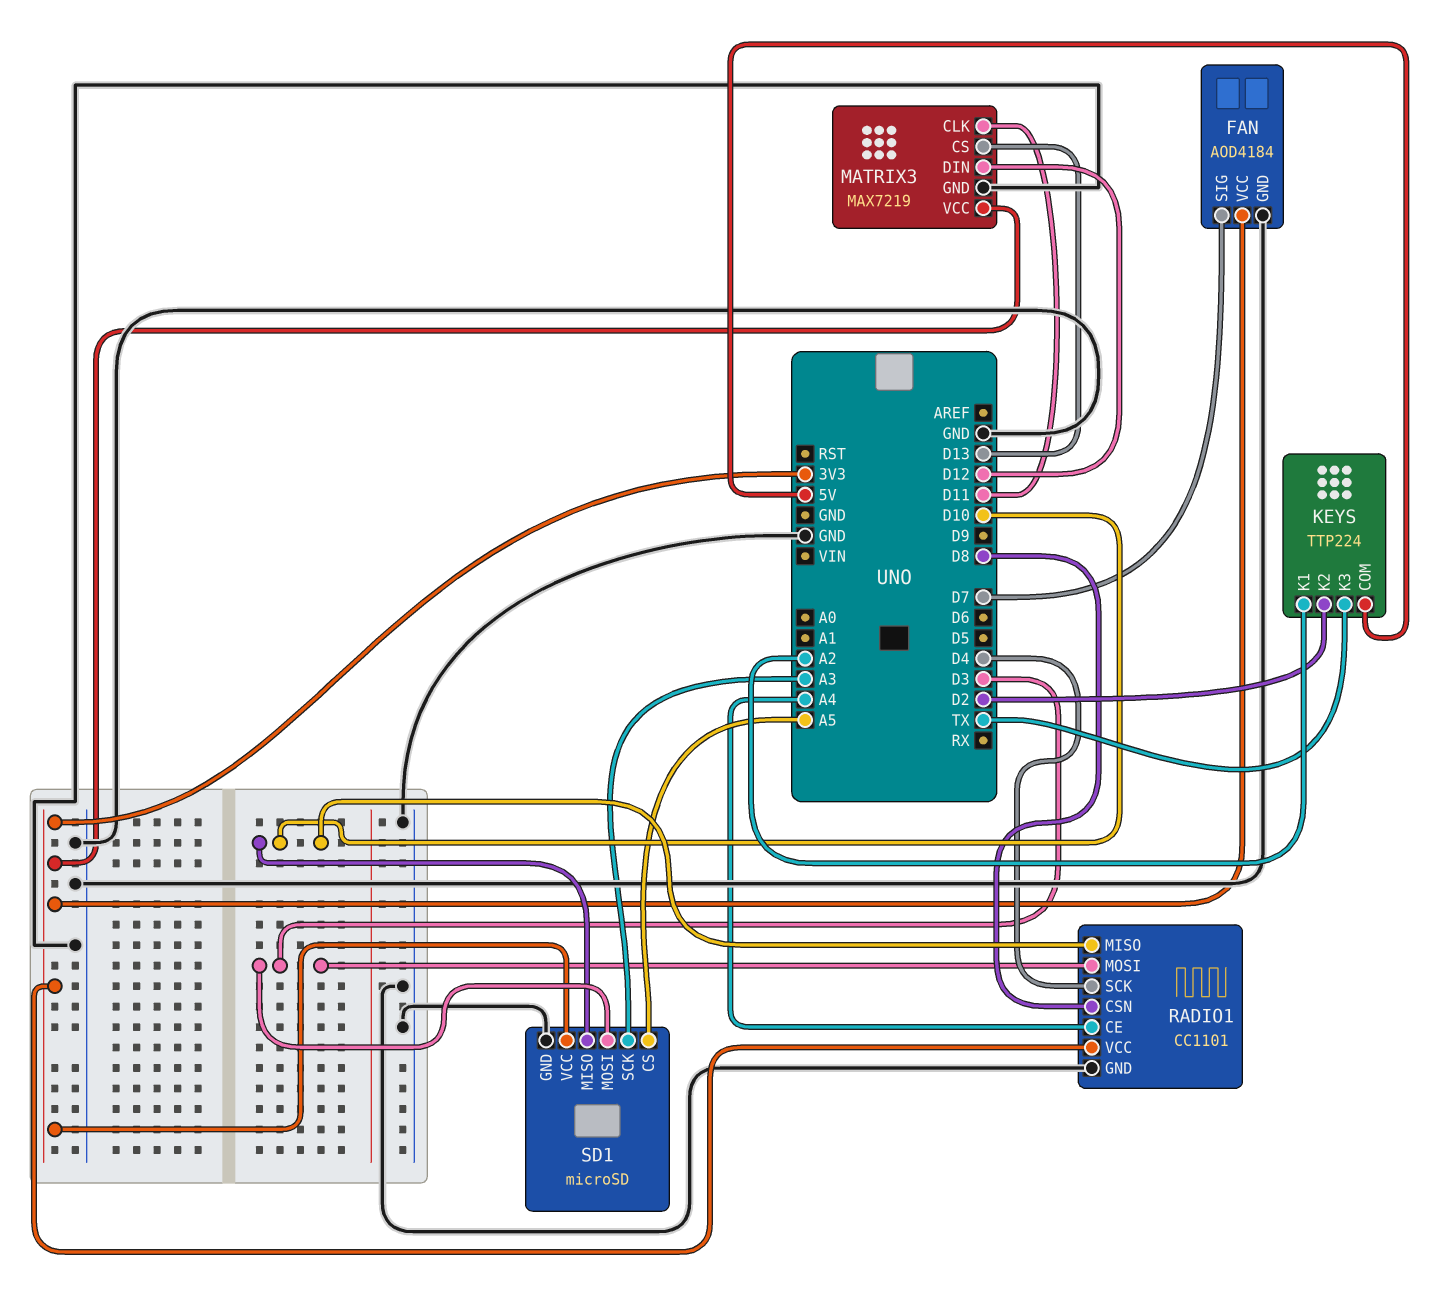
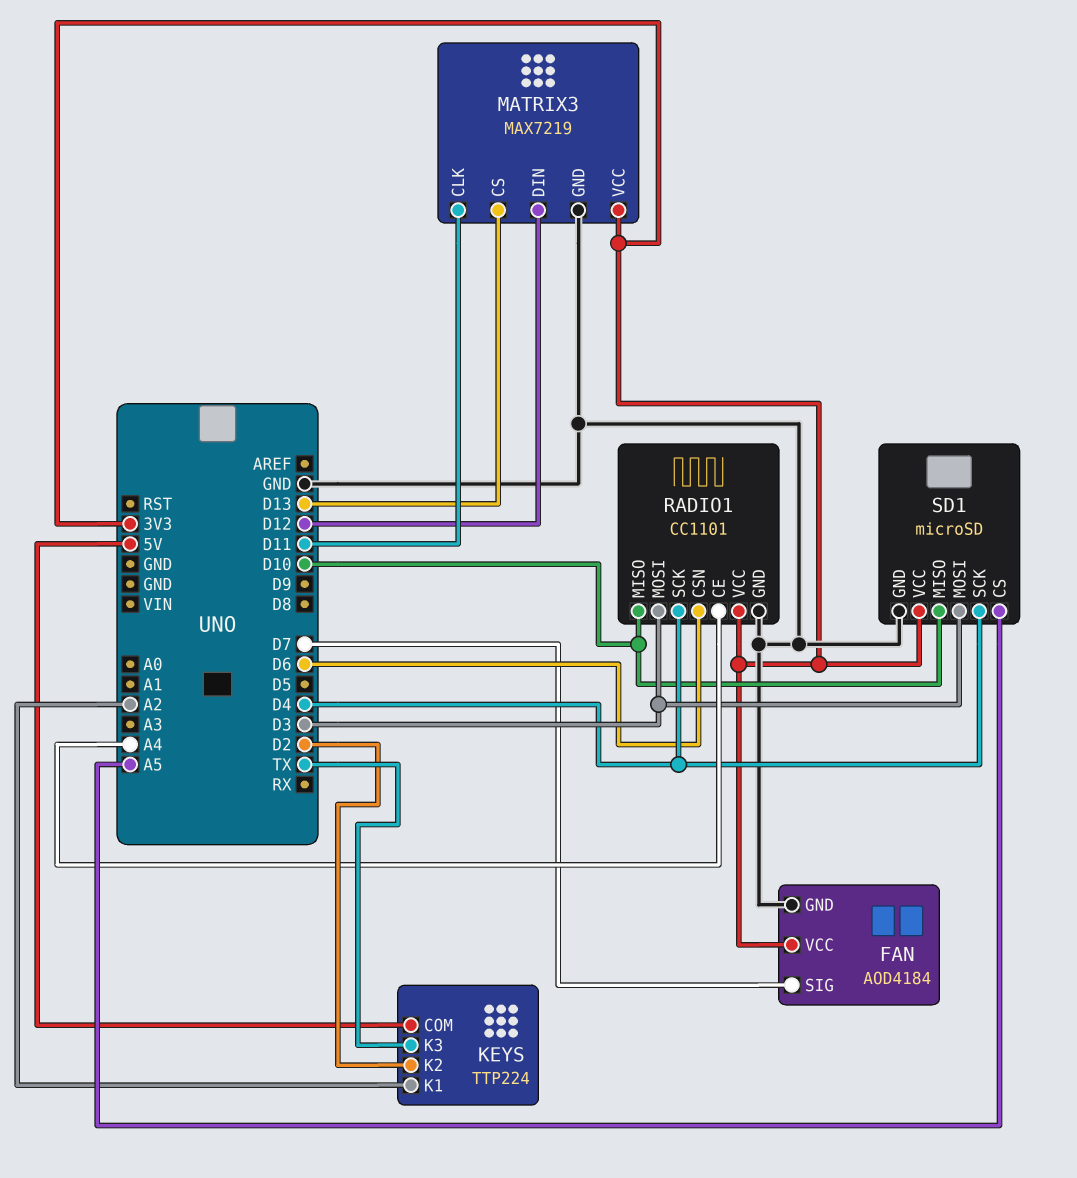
RADIO1 pin CSN: D8 -> D6
SD1 pin SCK: A3 -> D4

